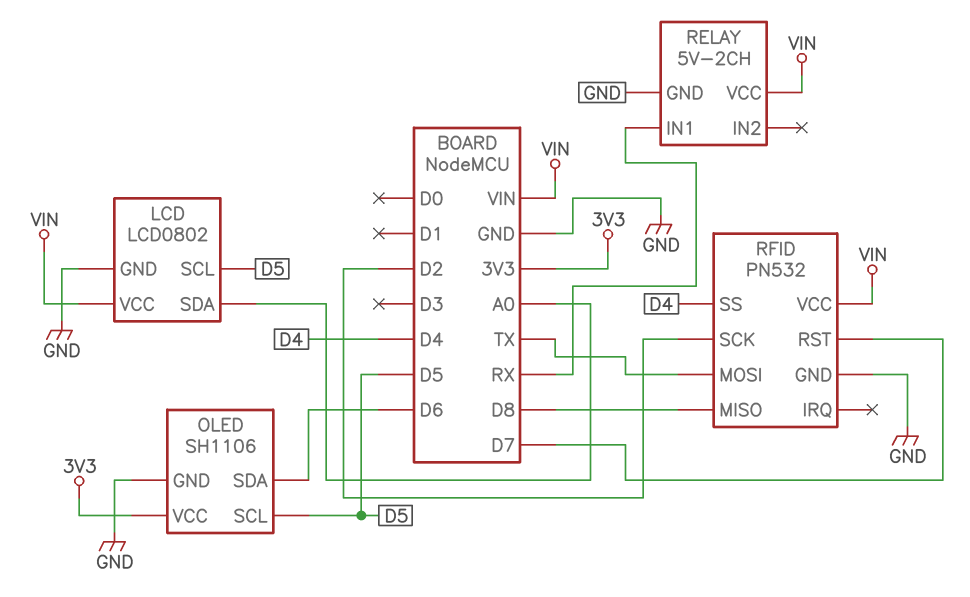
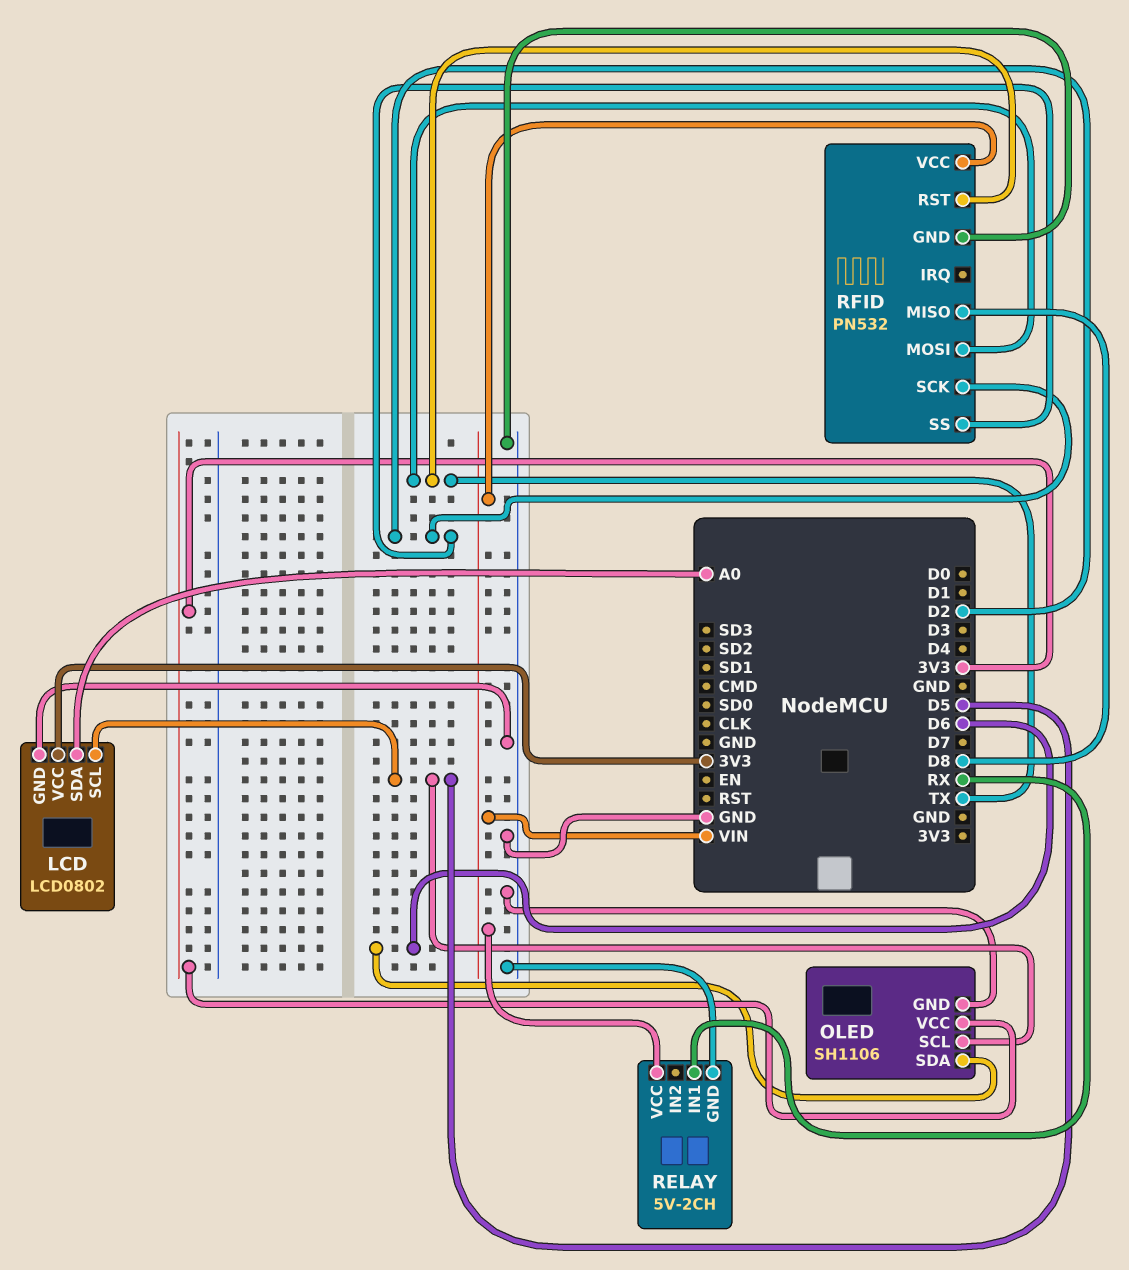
LCD pin VCC: VIN -> 3V3
RFID pin RST: D7 -> TX
RFID pin SS: D4 -> D2

